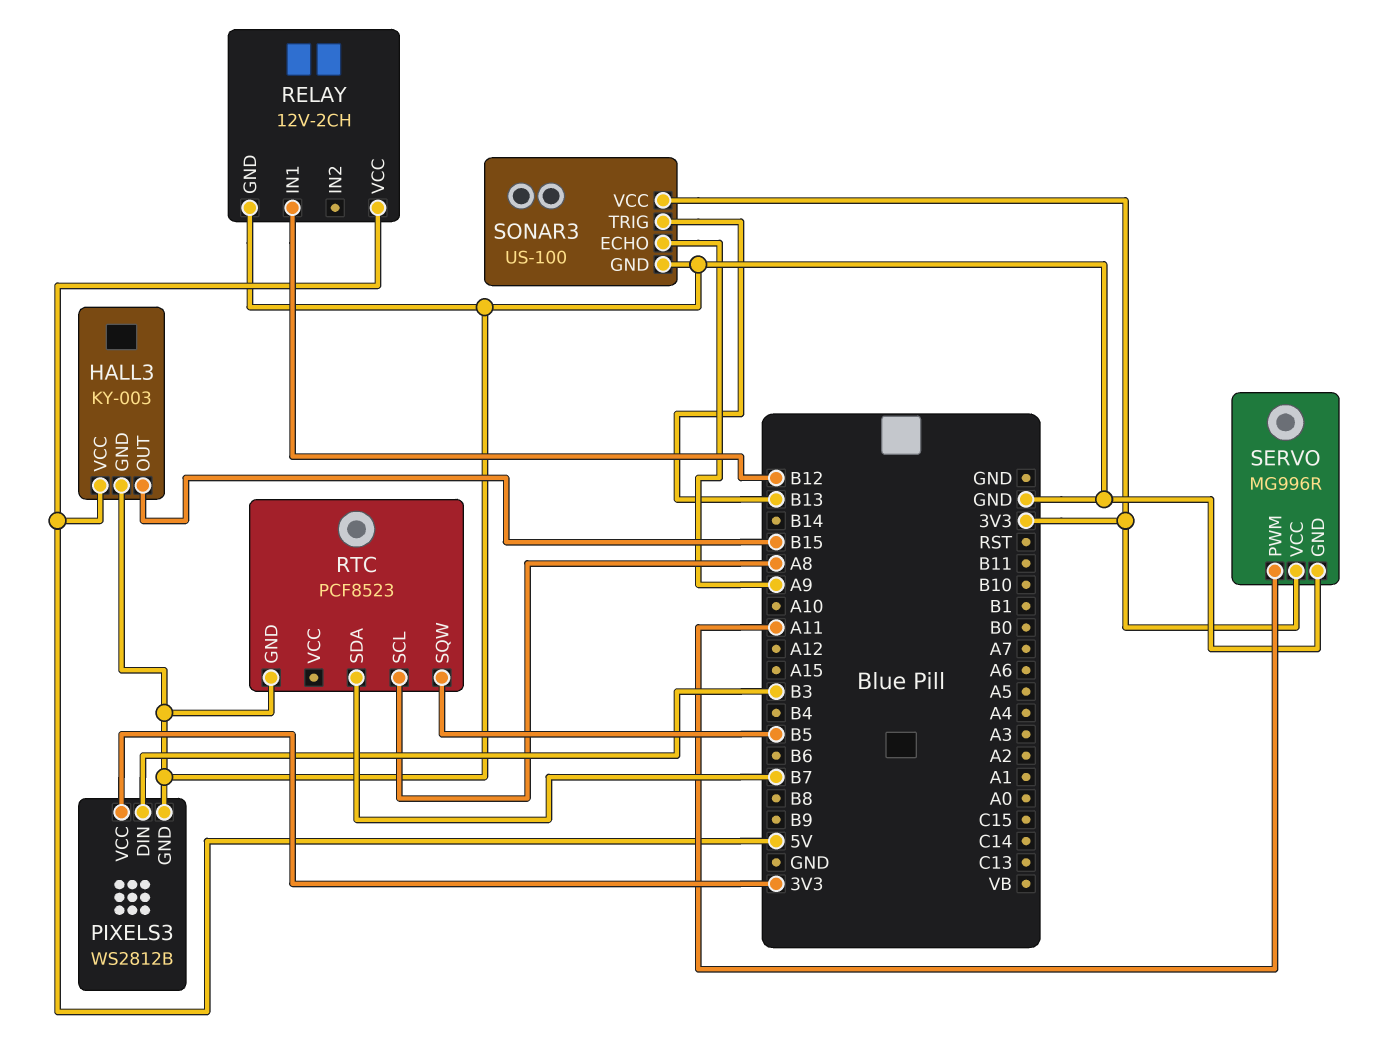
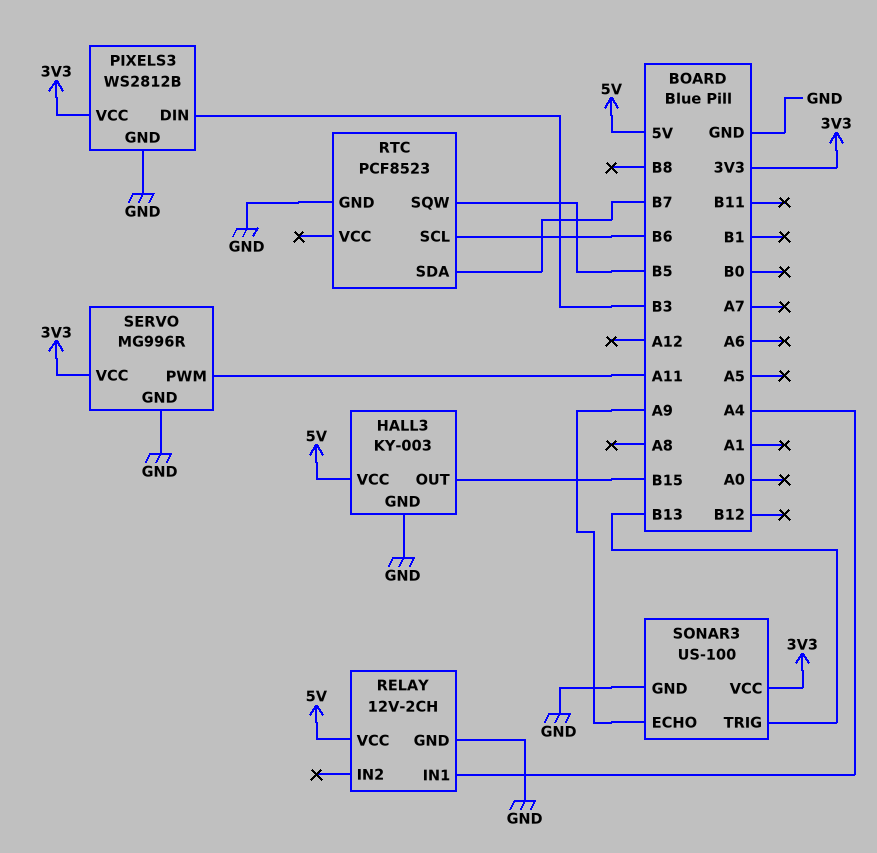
RELAY pin IN1: B12 -> A4
RTC pin SCL: A8 -> B6

